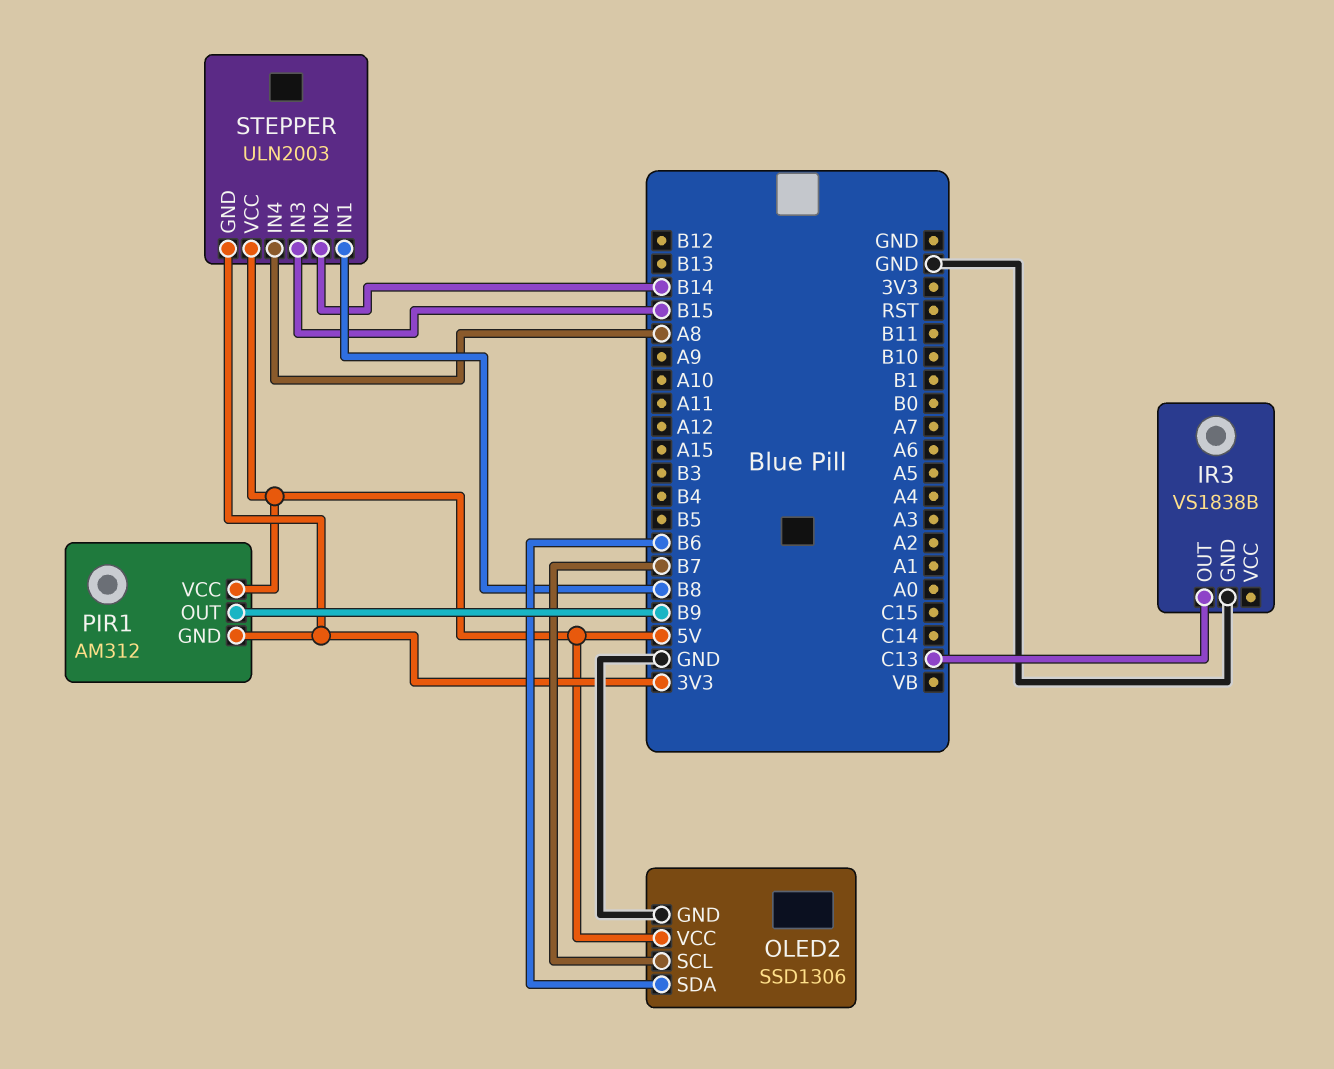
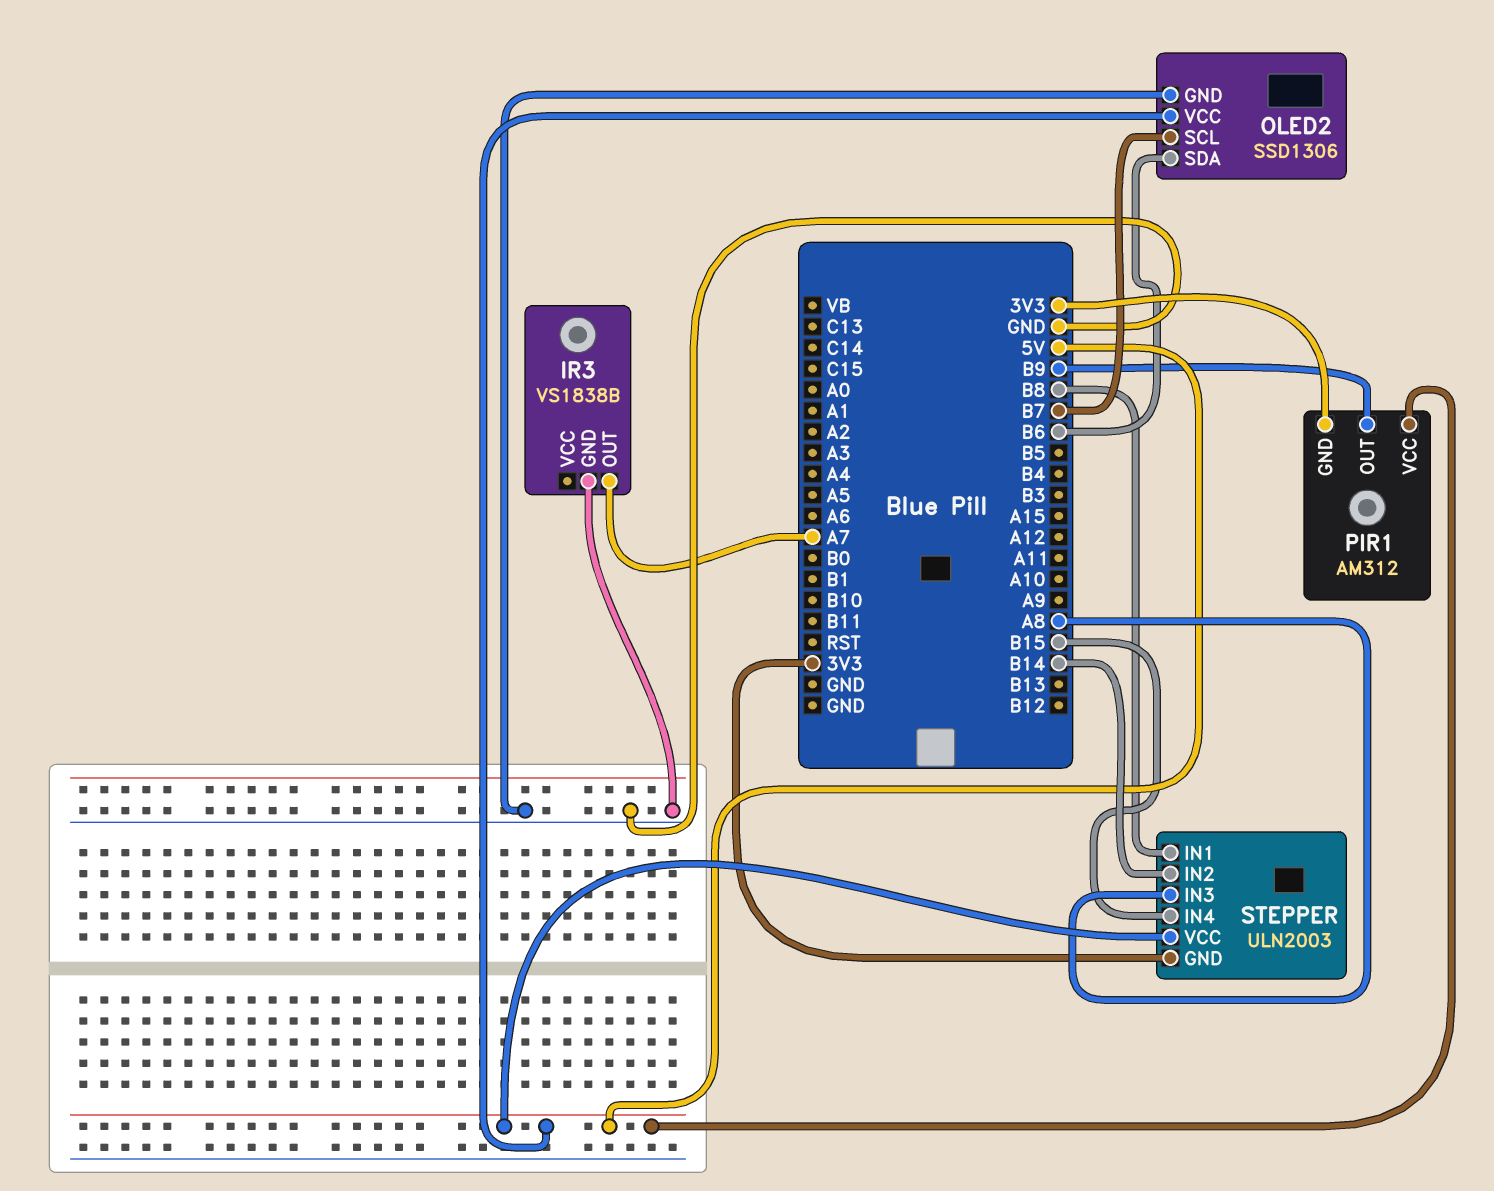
IR3 pin OUT: C13 -> A7
STEPPER pin IN3: B15 -> A8
STEPPER pin IN4: A8 -> B15

